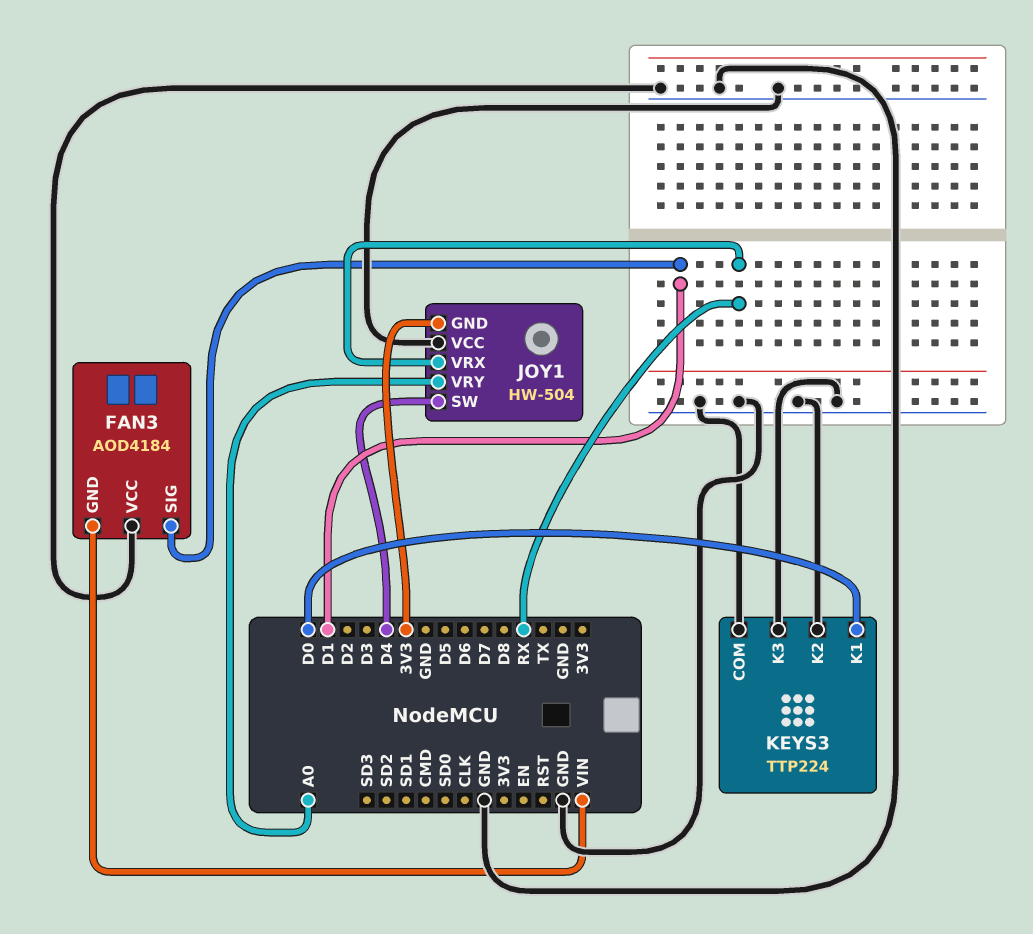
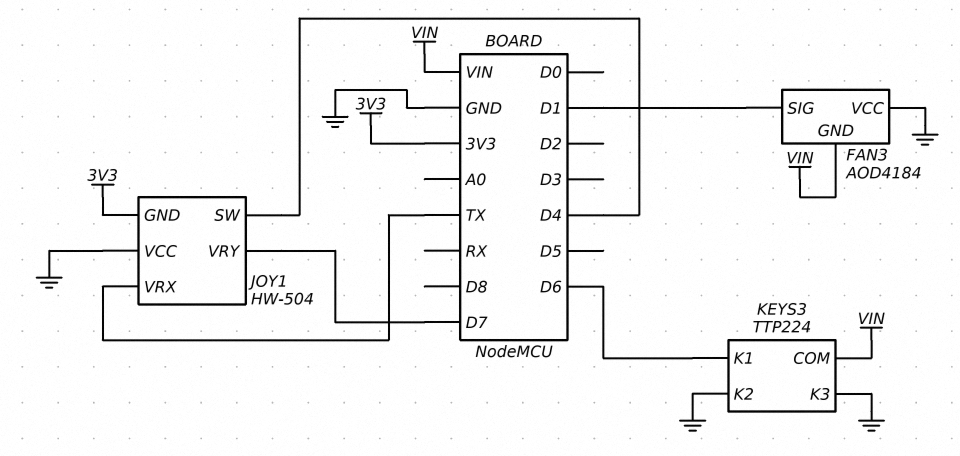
JOY1 pin VRX: RX -> TX
JOY1 pin VRY: A0 -> D7
KEYS3 pin COM: GND -> VIN
KEYS3 pin K1: D0 -> D6

